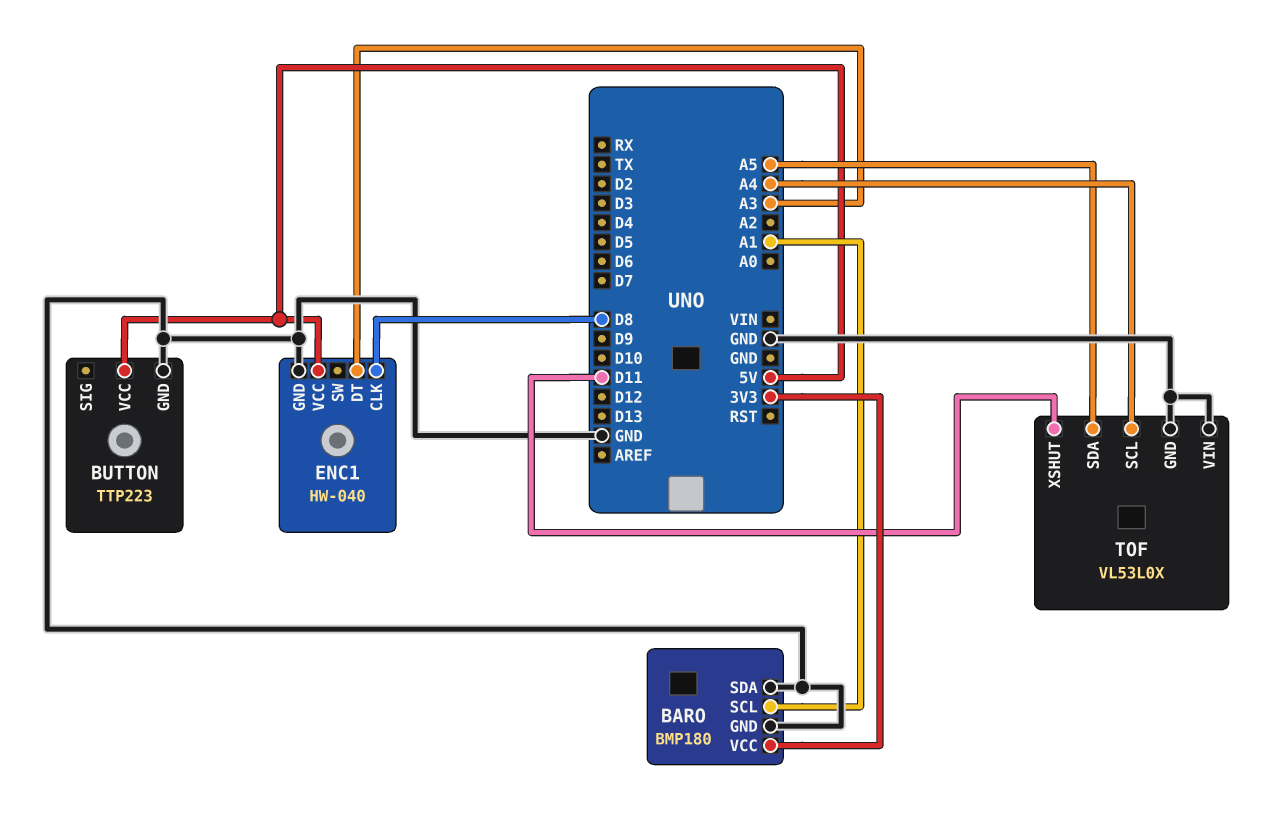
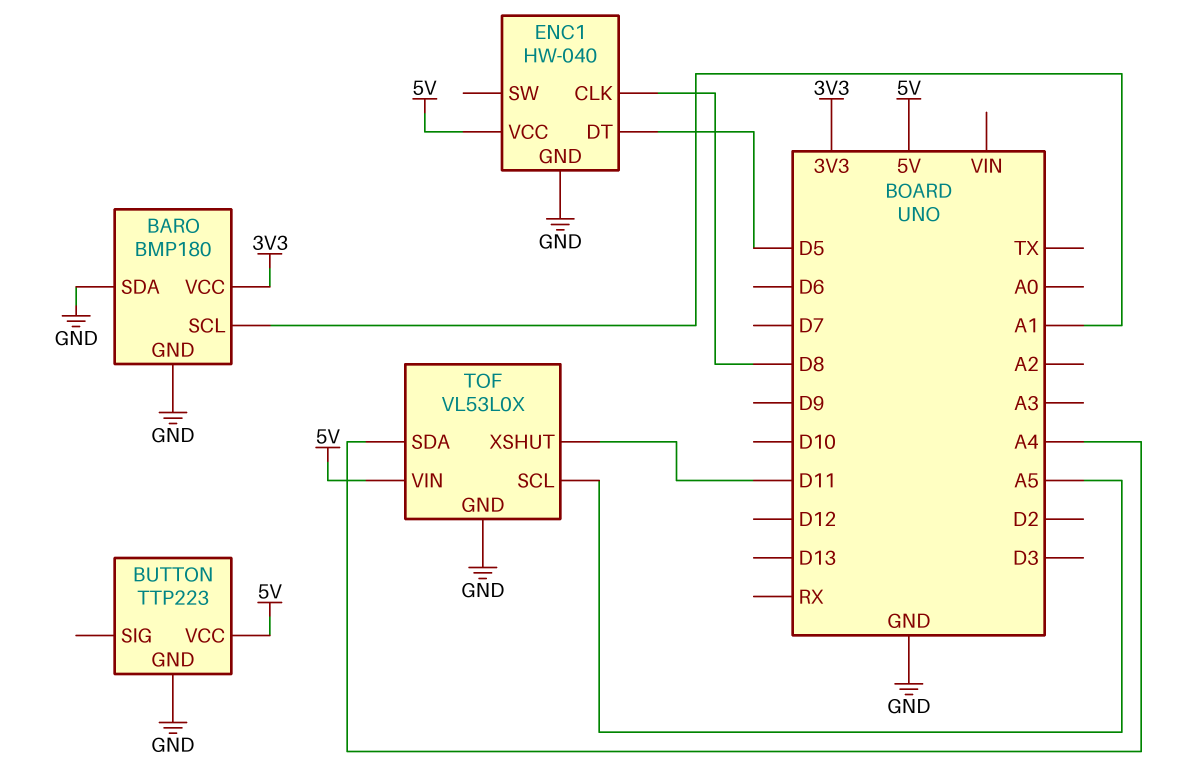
ENC1 pin DT: A3 -> D5
TOF pin SCL: A4 -> A5
TOF pin SDA: A5 -> A4
TOF pin VIN: GND -> 5V

